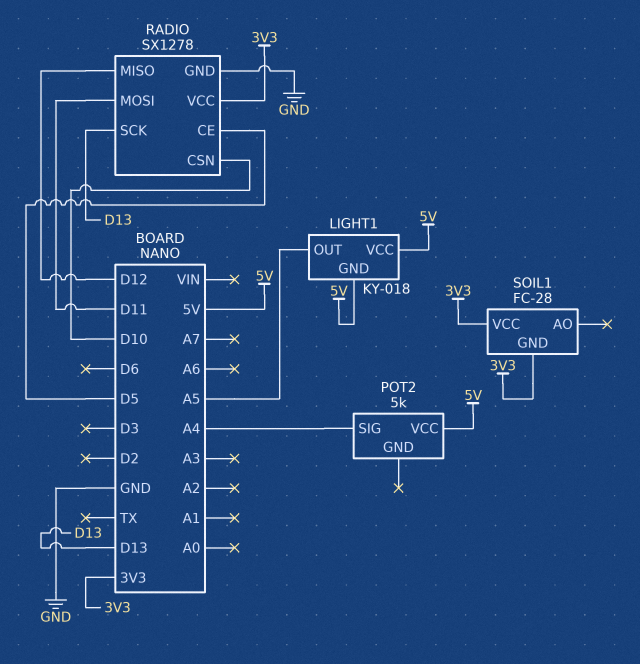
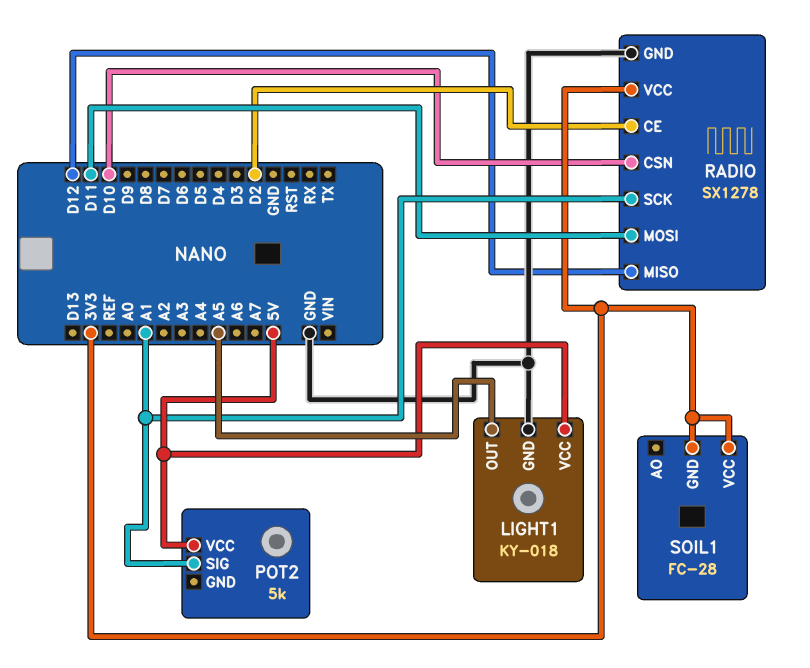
LIGHT1 pin GND: 5V -> GND
POT2 pin SIG: A4 -> A1
RADIO pin CE: D5 -> D2
RADIO pin SCK: D13 -> A1

